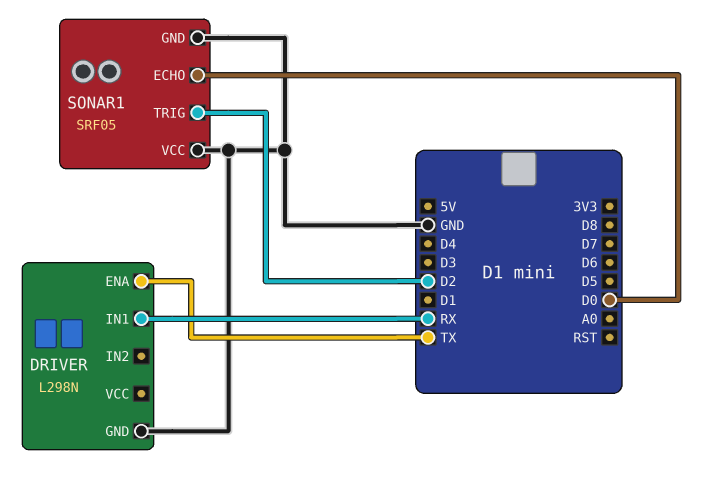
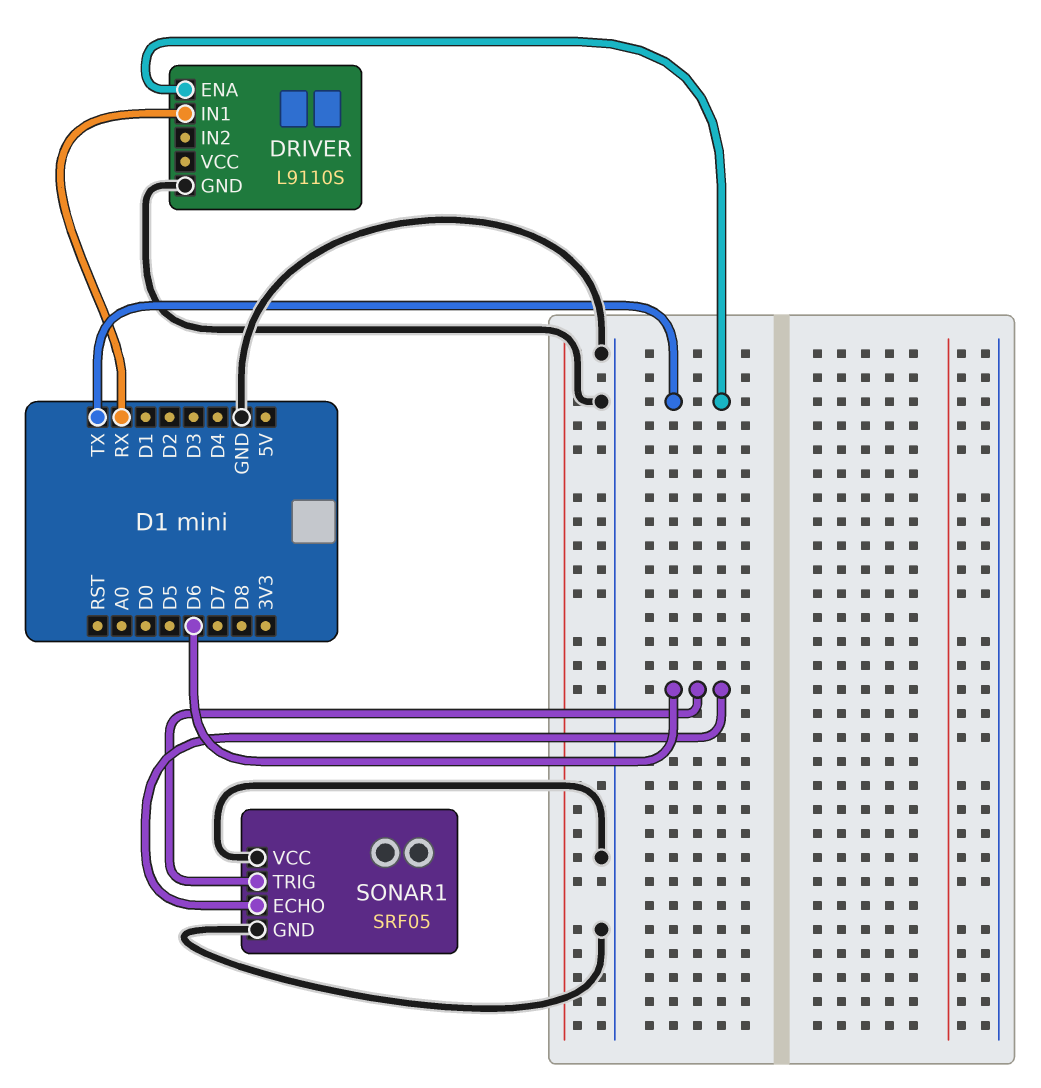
DRIVER: L298N -> L9110S
SONAR1 pin ECHO: D0 -> D6
SONAR1 pin TRIG: D2 -> D6

